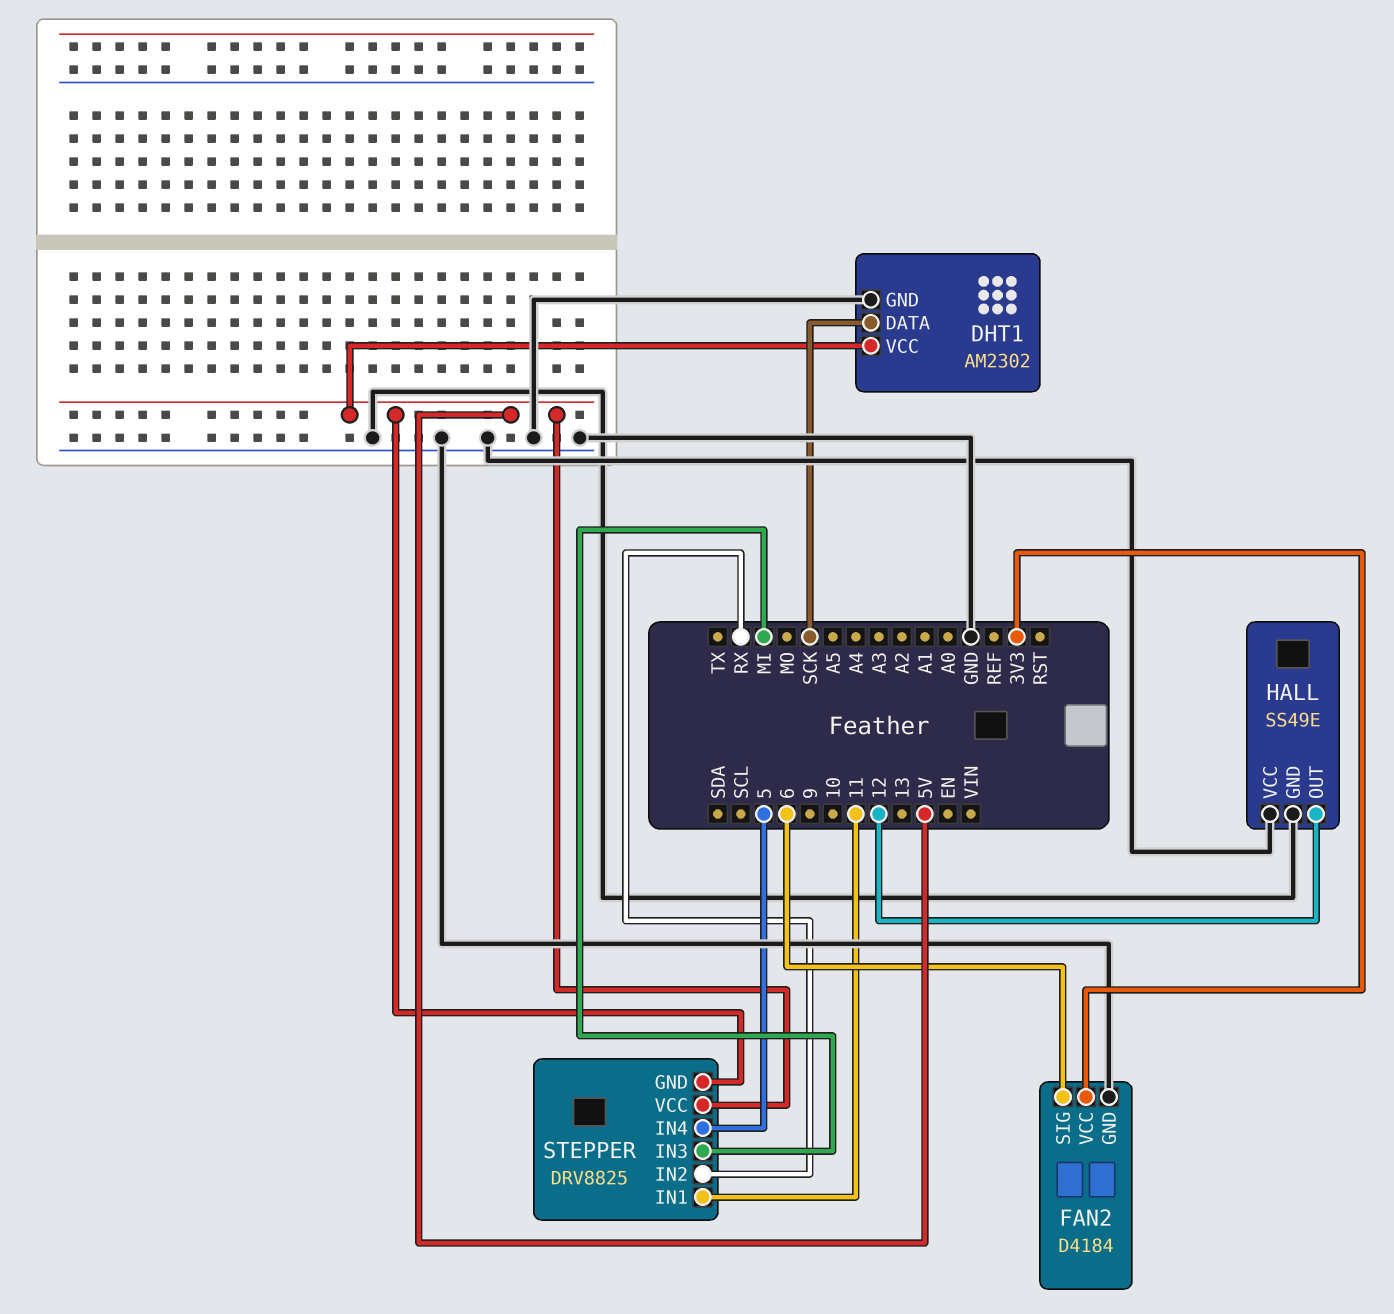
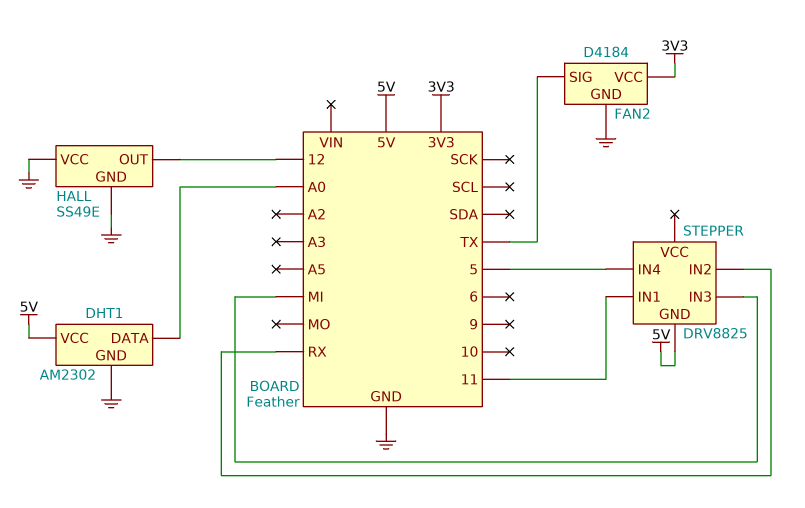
DHT1 pin DATA: SCK -> A0
FAN2 pin SIG: 6 -> TX
STEPPER pin VCC: 5V -> none

